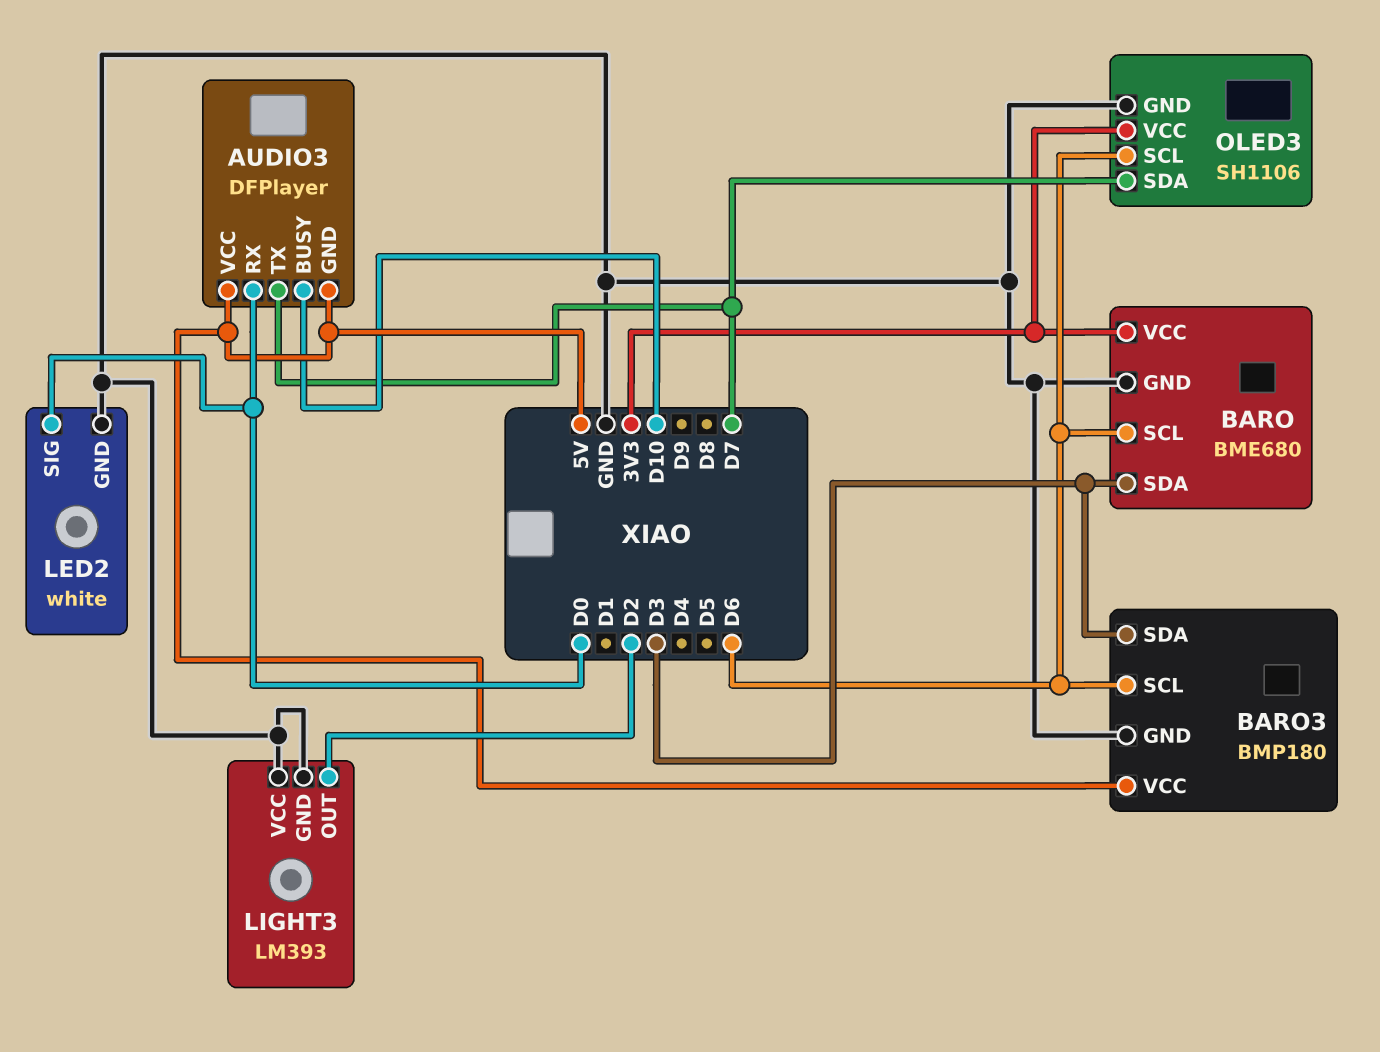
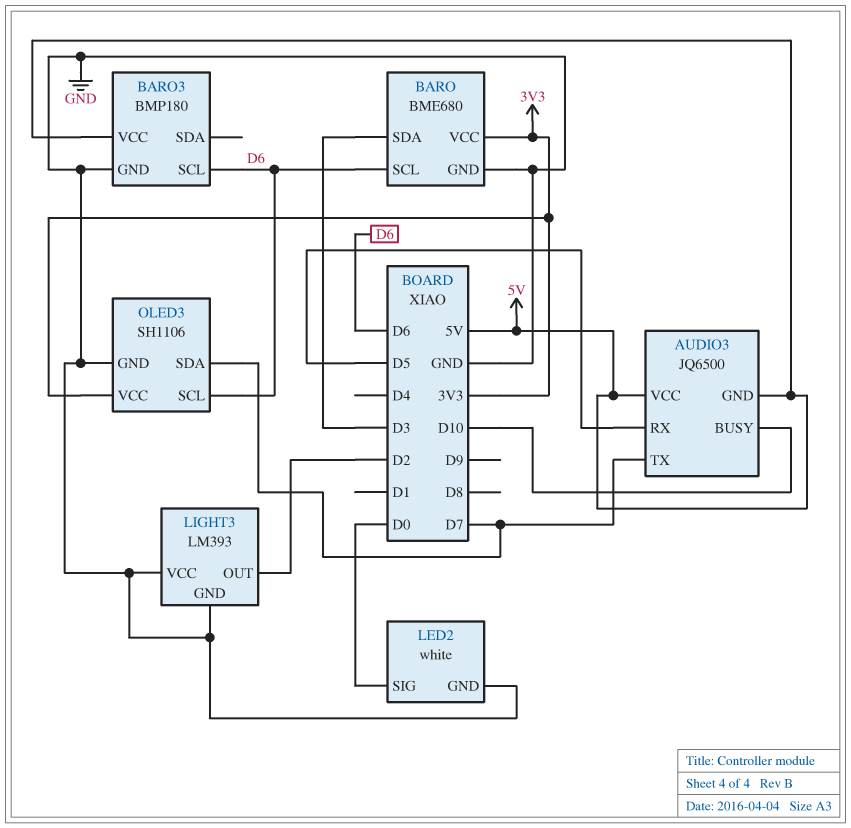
AUDIO3: DFPlayer -> JQ6500
AUDIO3 pin RX: D0 -> D5
BARO3 pin SDA: D3 -> none

